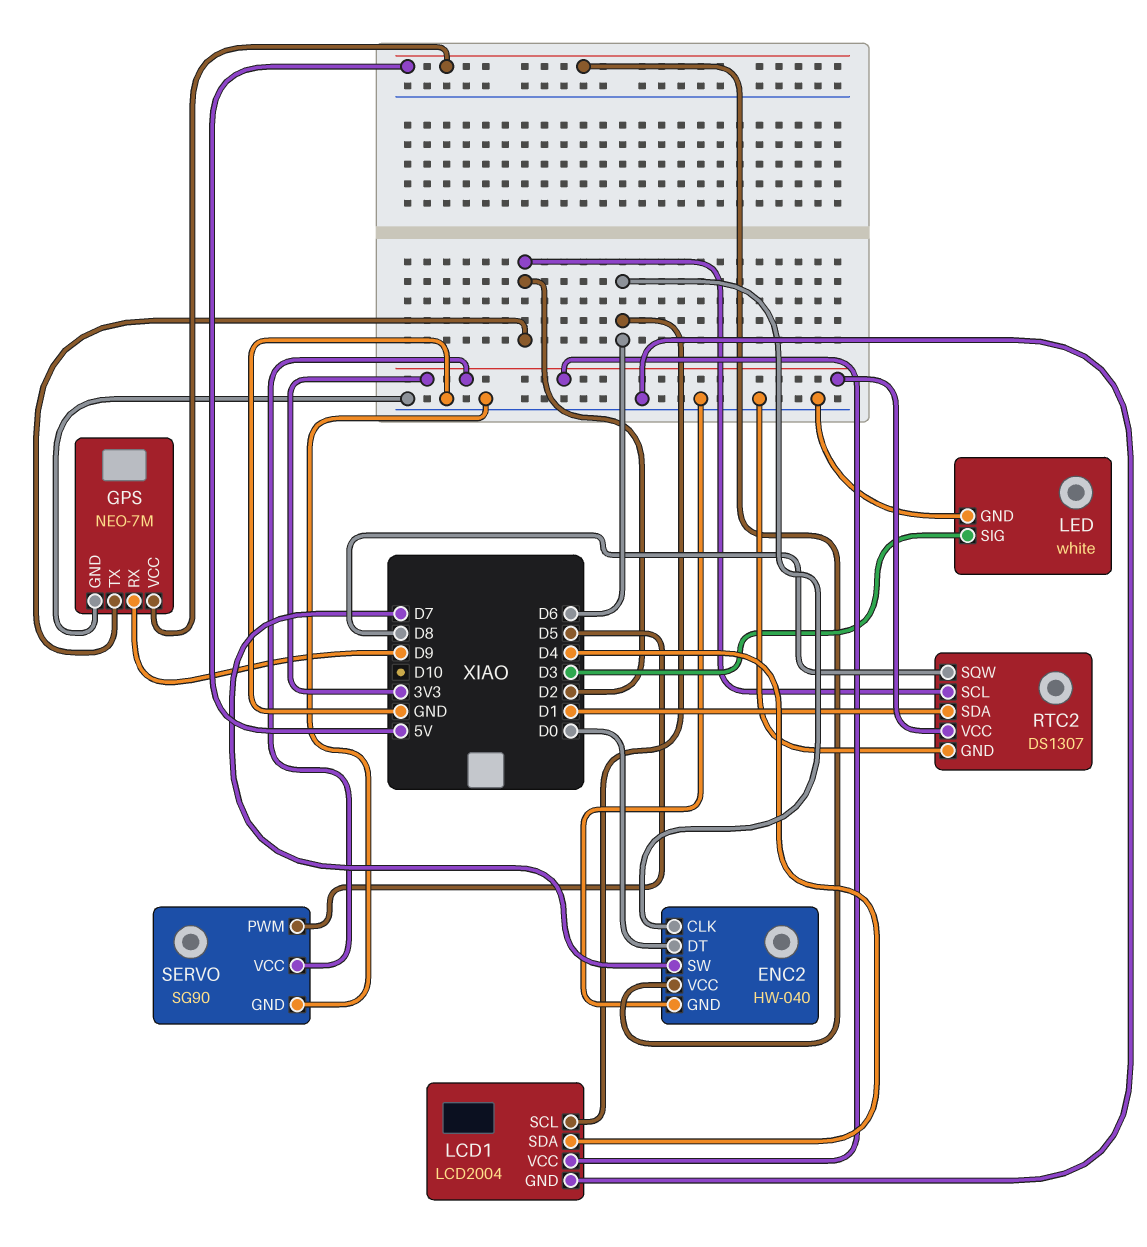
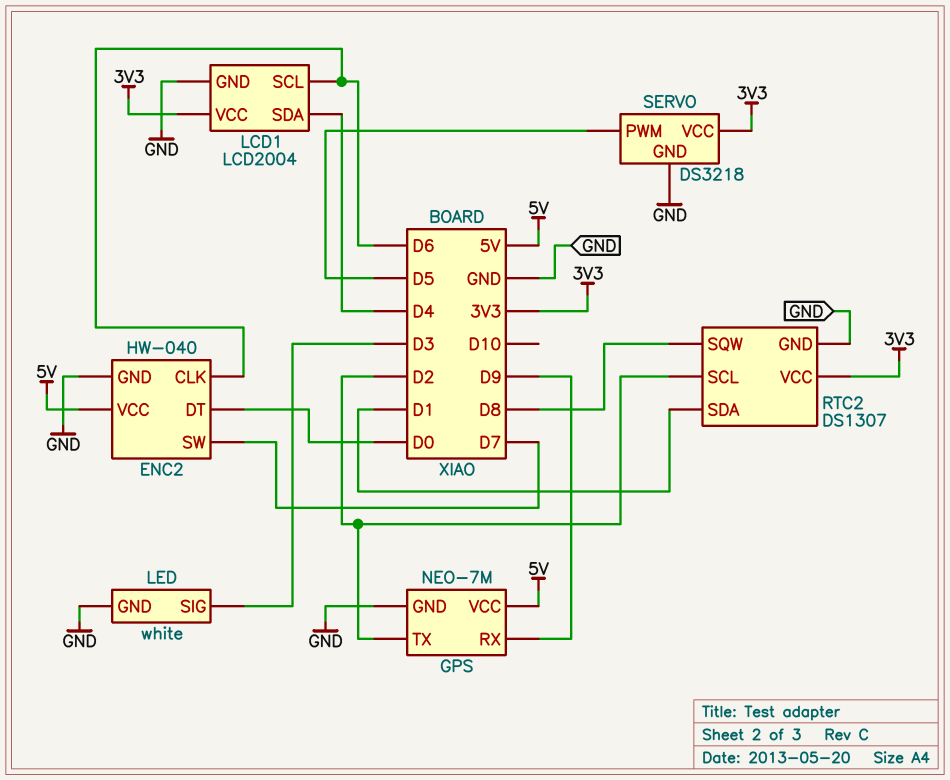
SERVO: SG90 -> DS3218

